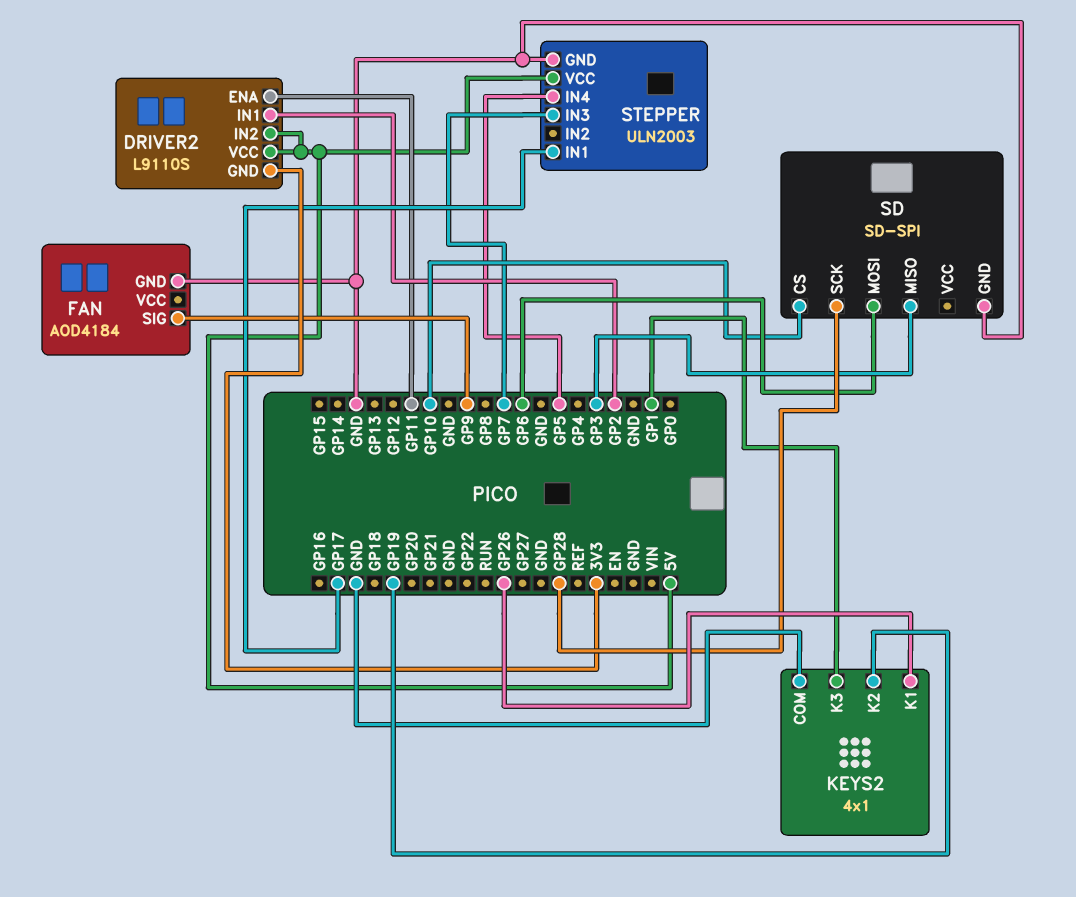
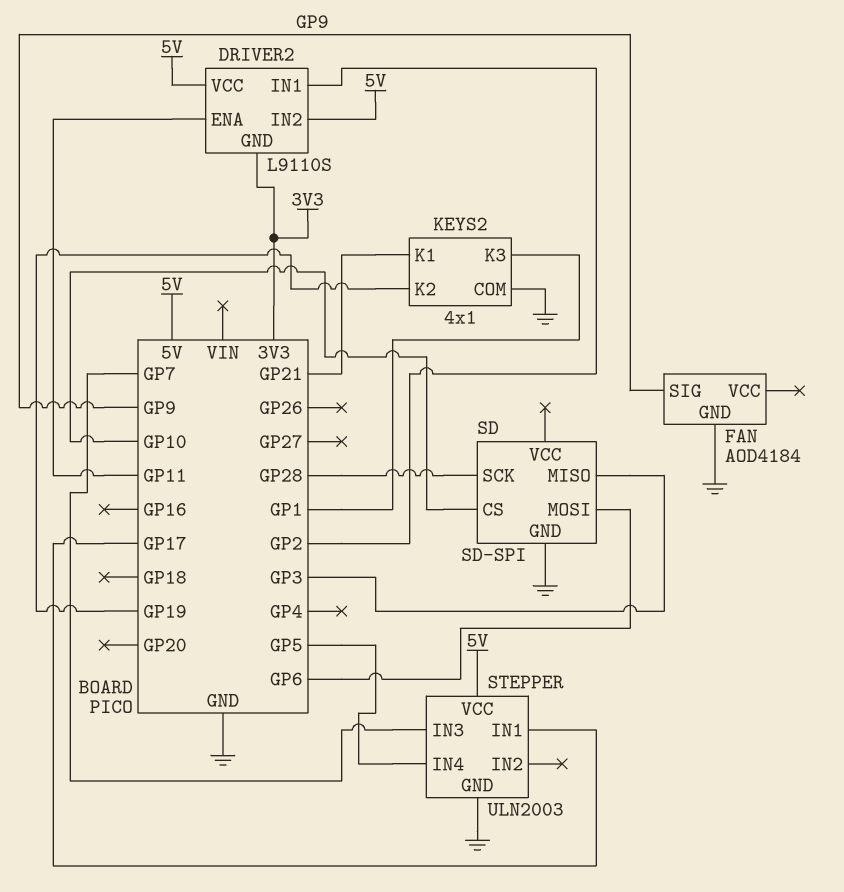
KEYS2 pin K1: GP26 -> GP21

